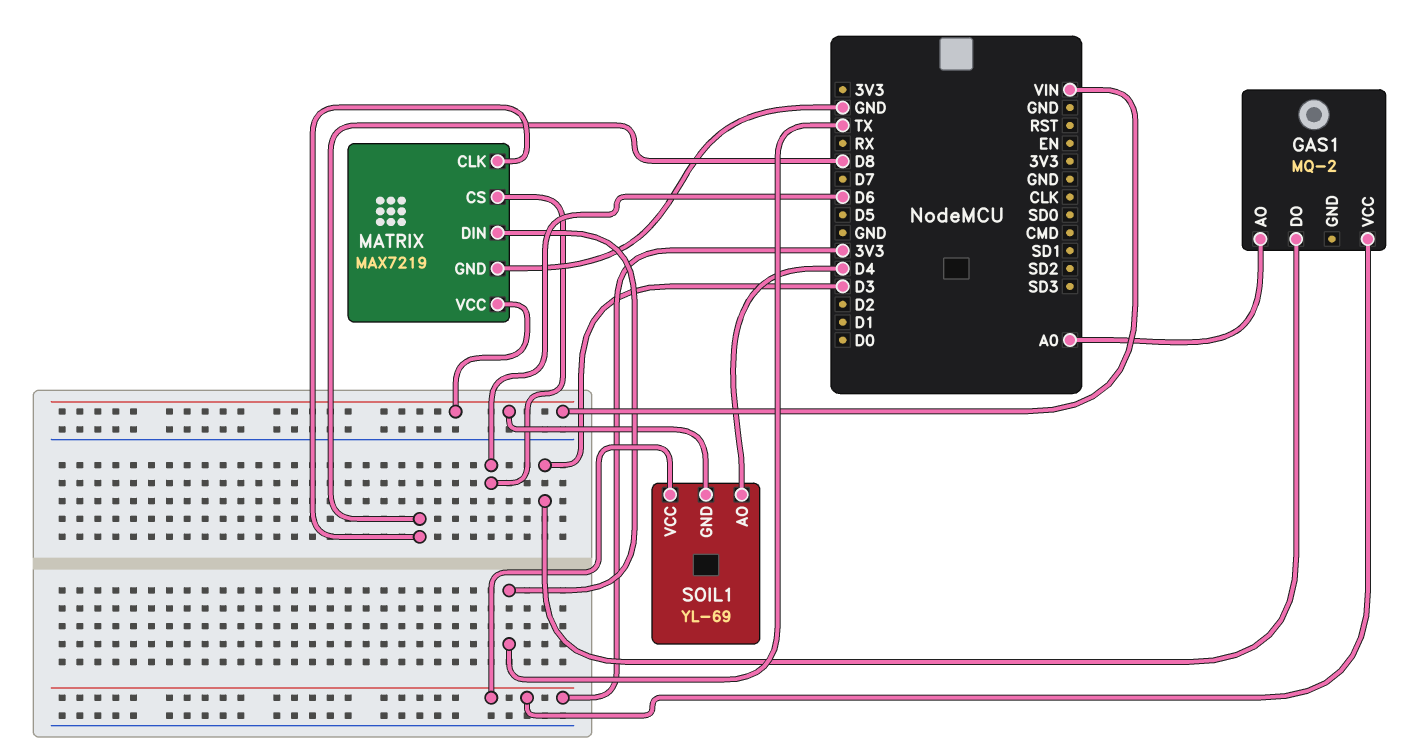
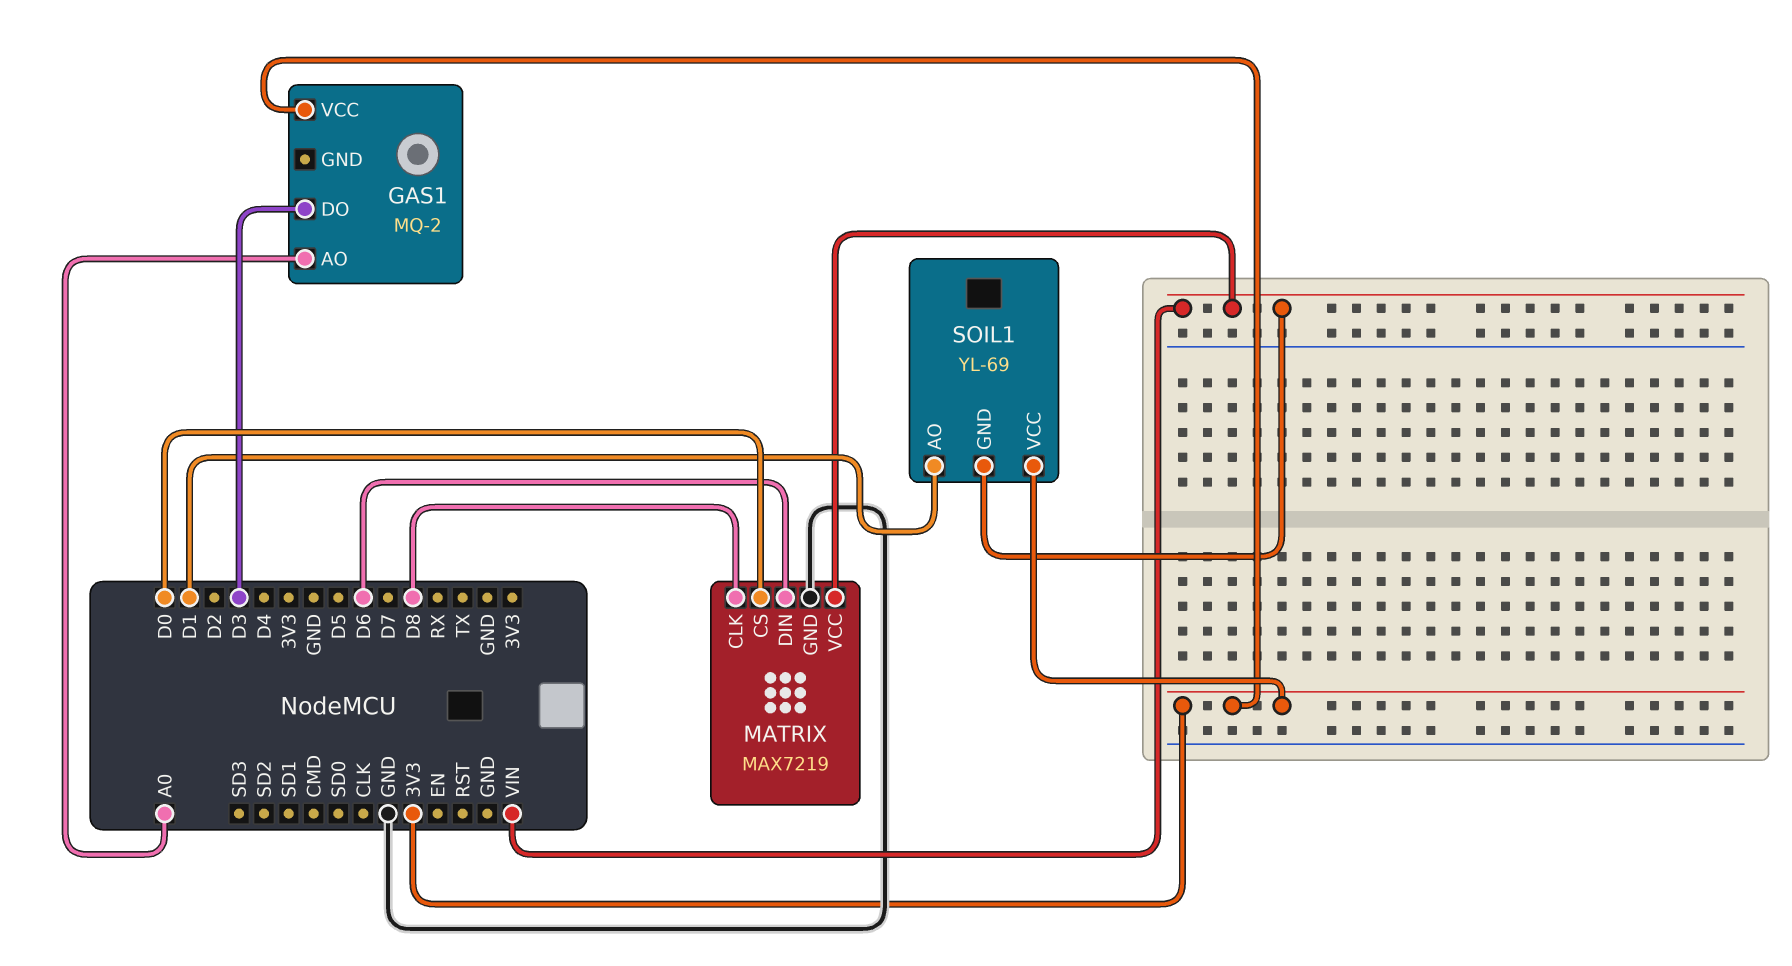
MATRIX pin CS: D6 -> D0
MATRIX pin DIN: TX -> D6
SOIL1 pin AO: D4 -> D1

